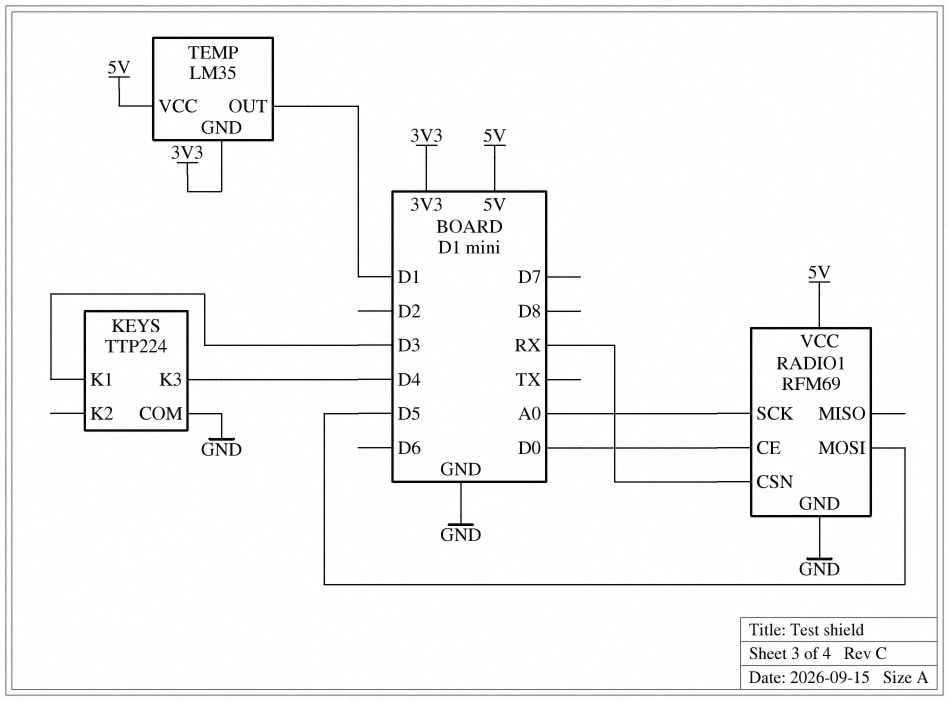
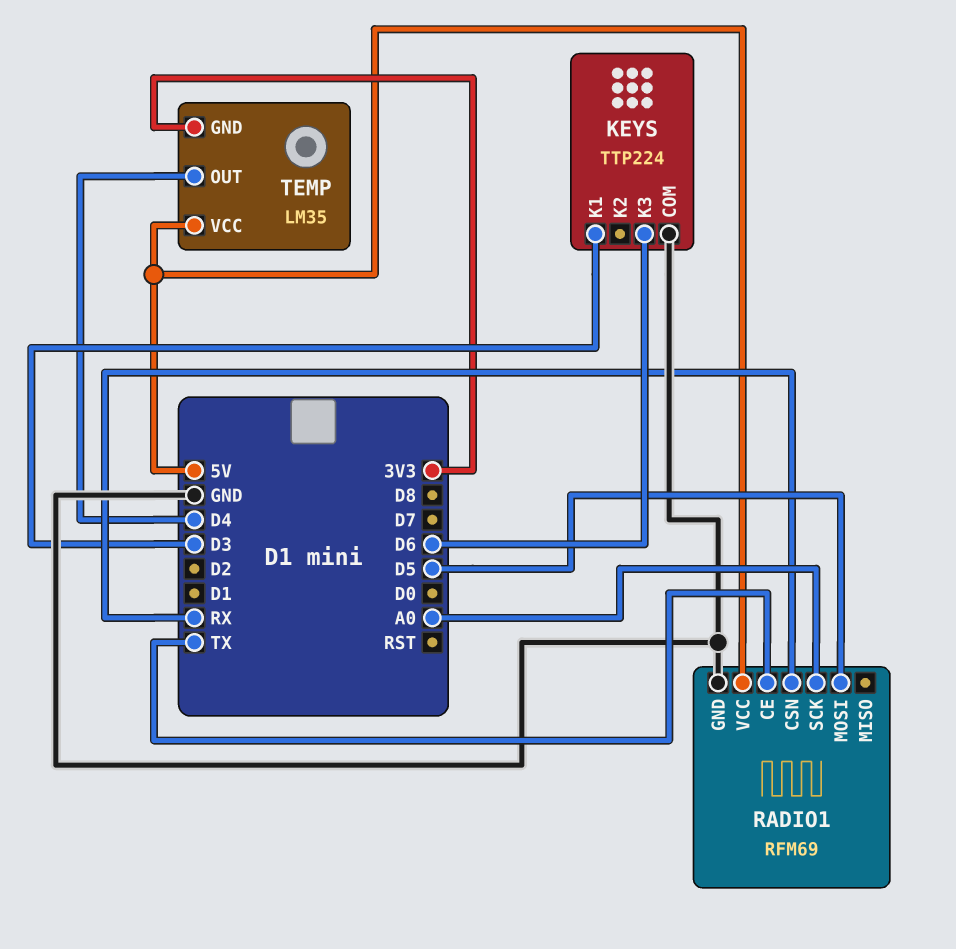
KEYS pin K3: D4 -> D6
RADIO1 pin CE: D0 -> TX
TEMP pin OUT: D1 -> D4

